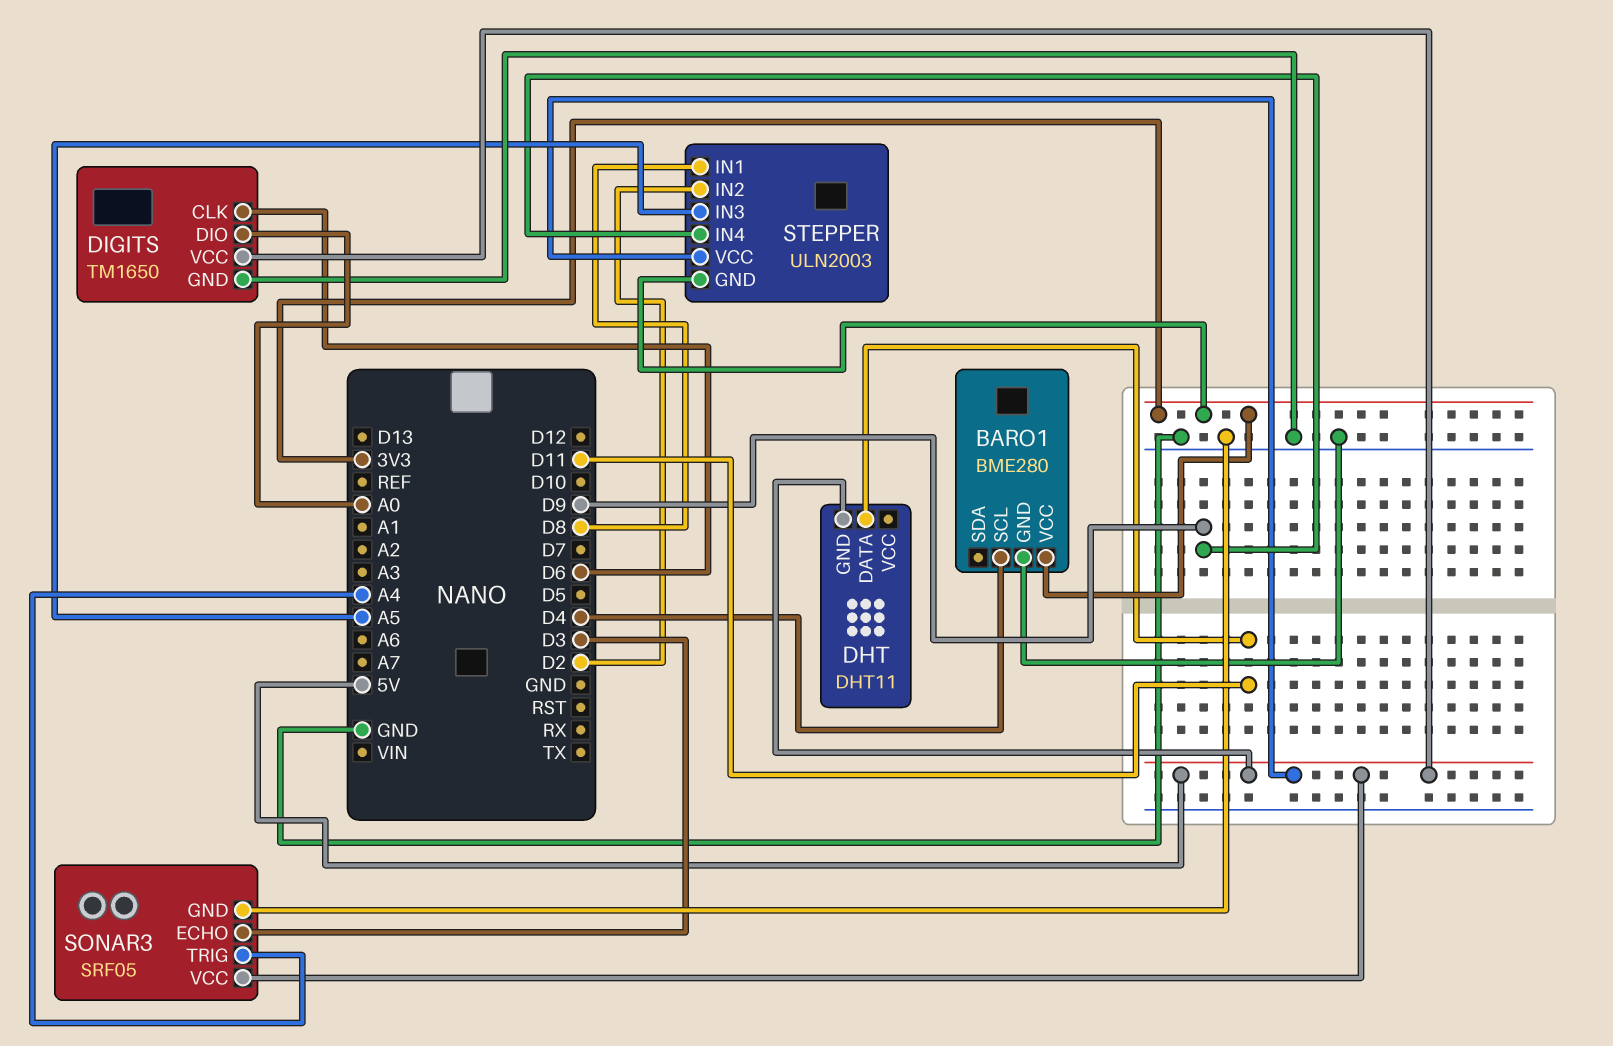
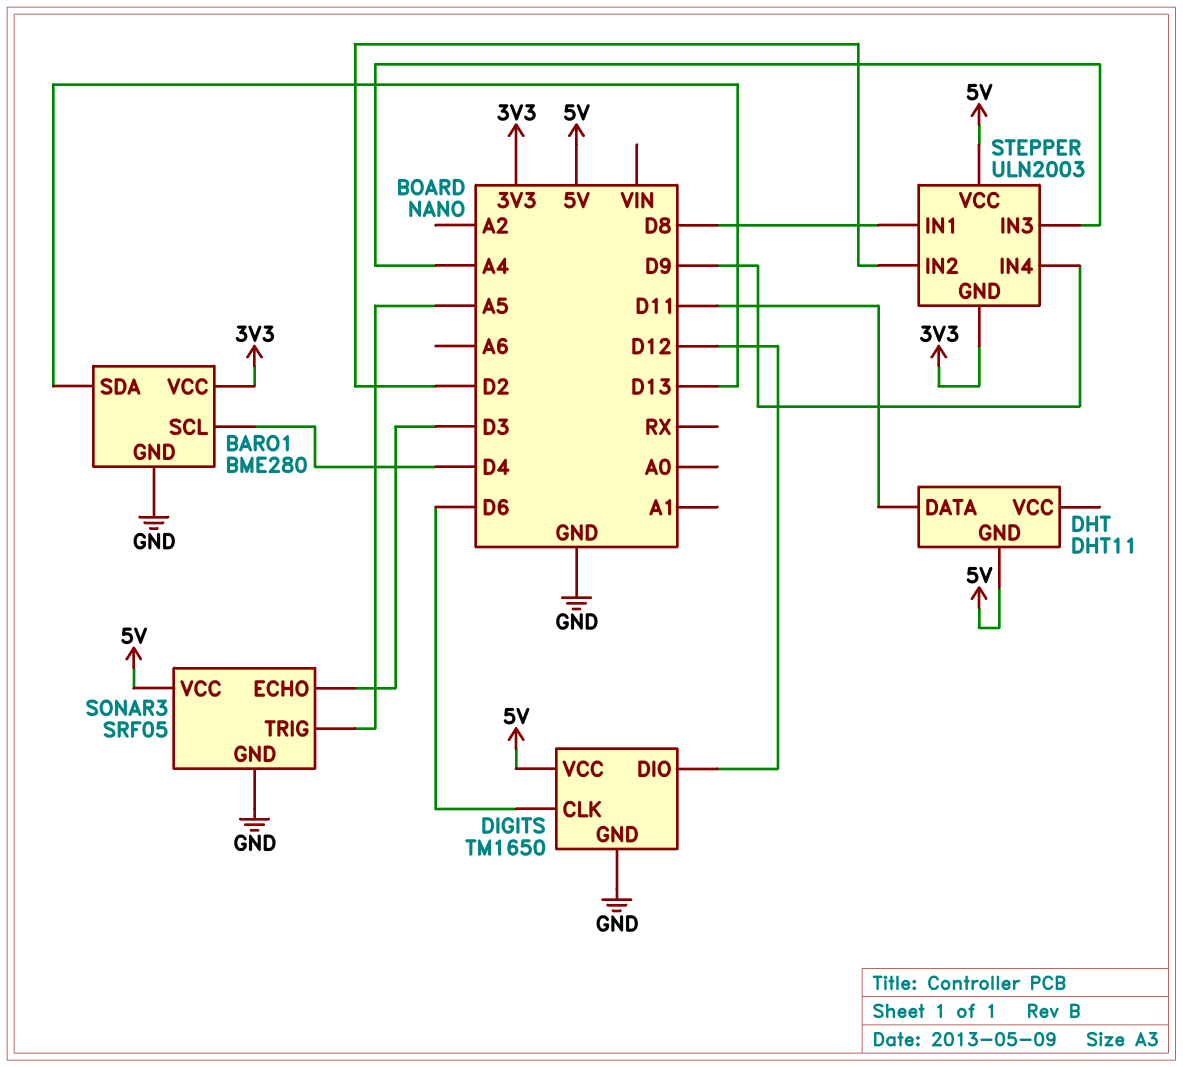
BARO1 pin SDA: none -> D13
DIGITS pin DIO: A0 -> D12
SONAR3 pin TRIG: A4 -> A5
STEPPER pin IN3: A5 -> A4

